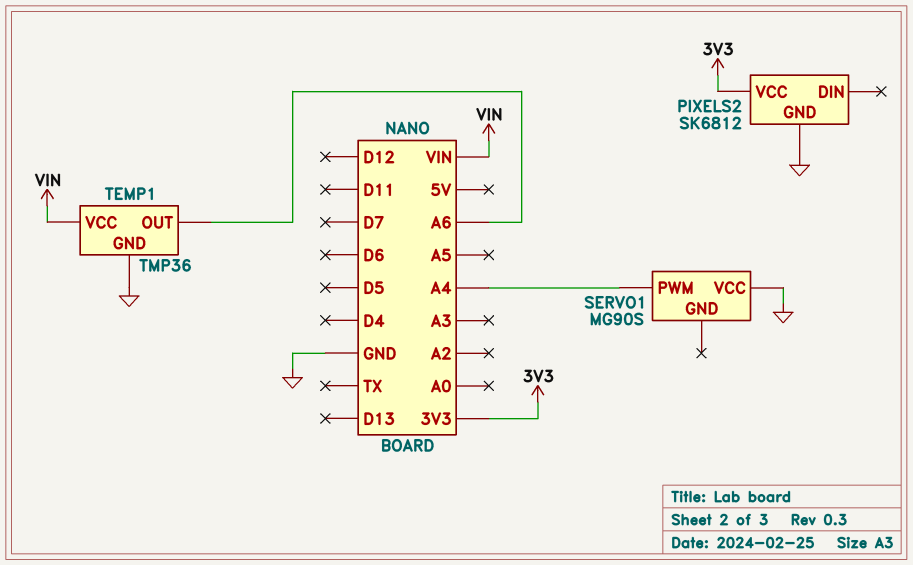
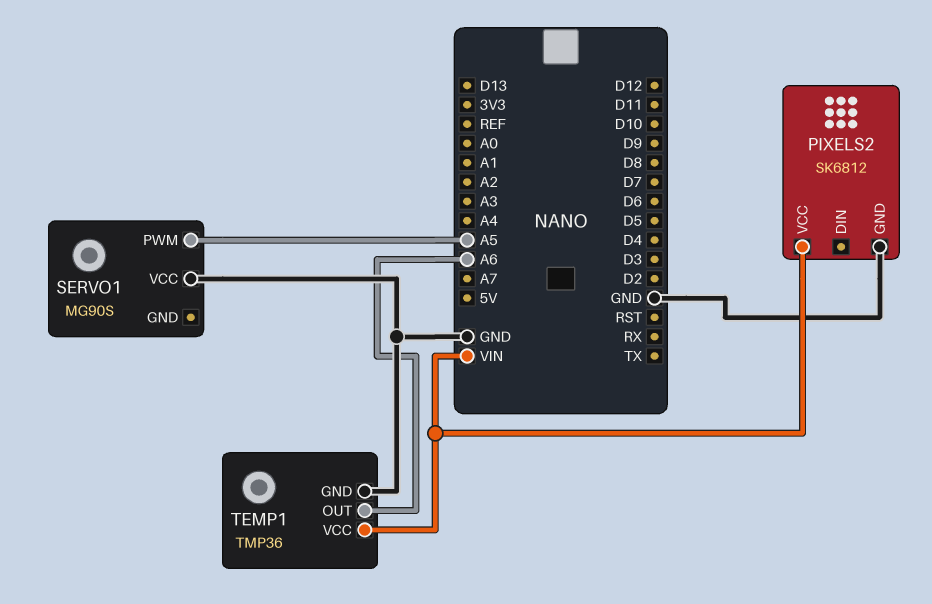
PIXELS2 pin VCC: 3V3 -> VIN
SERVO1 pin PWM: A4 -> A5

